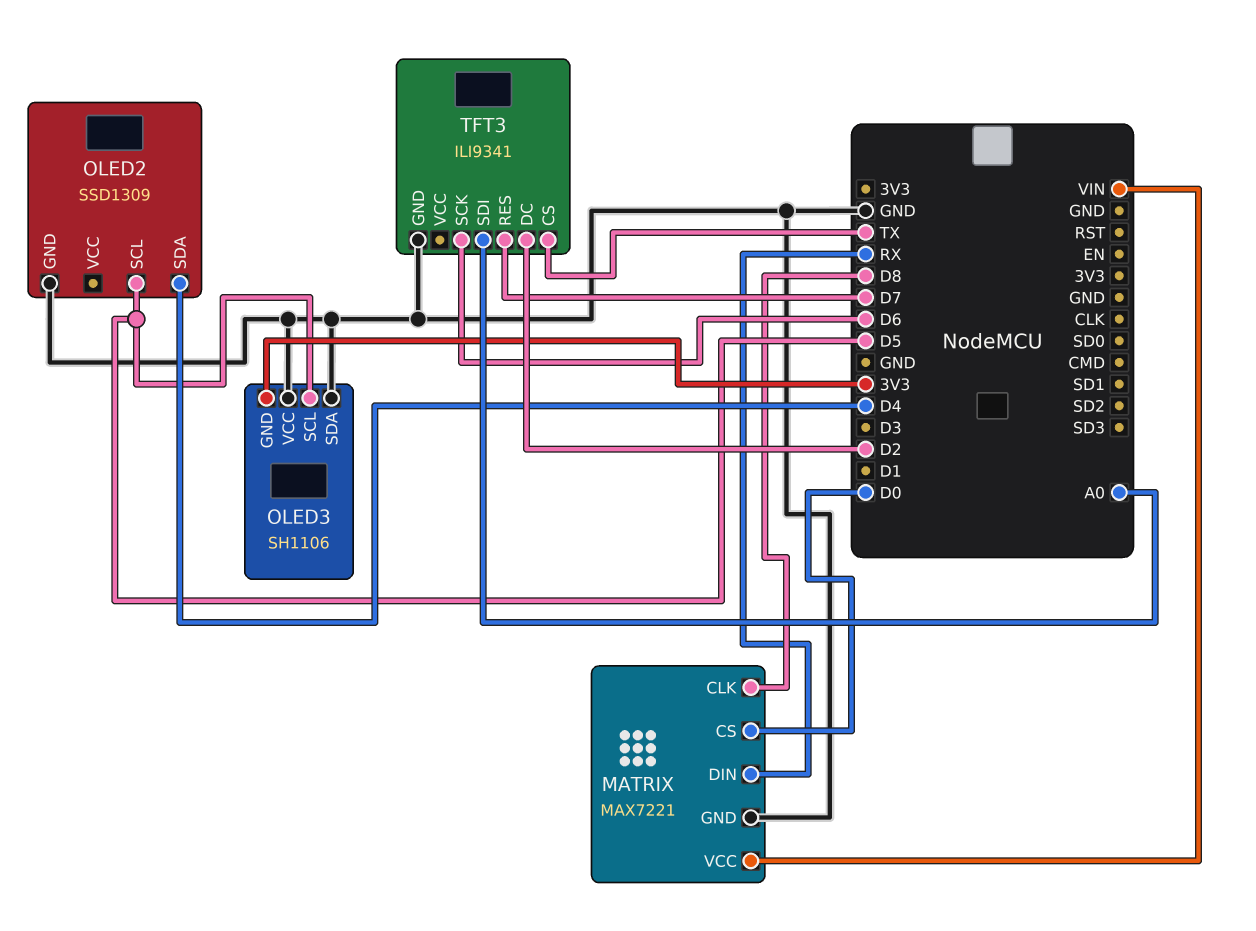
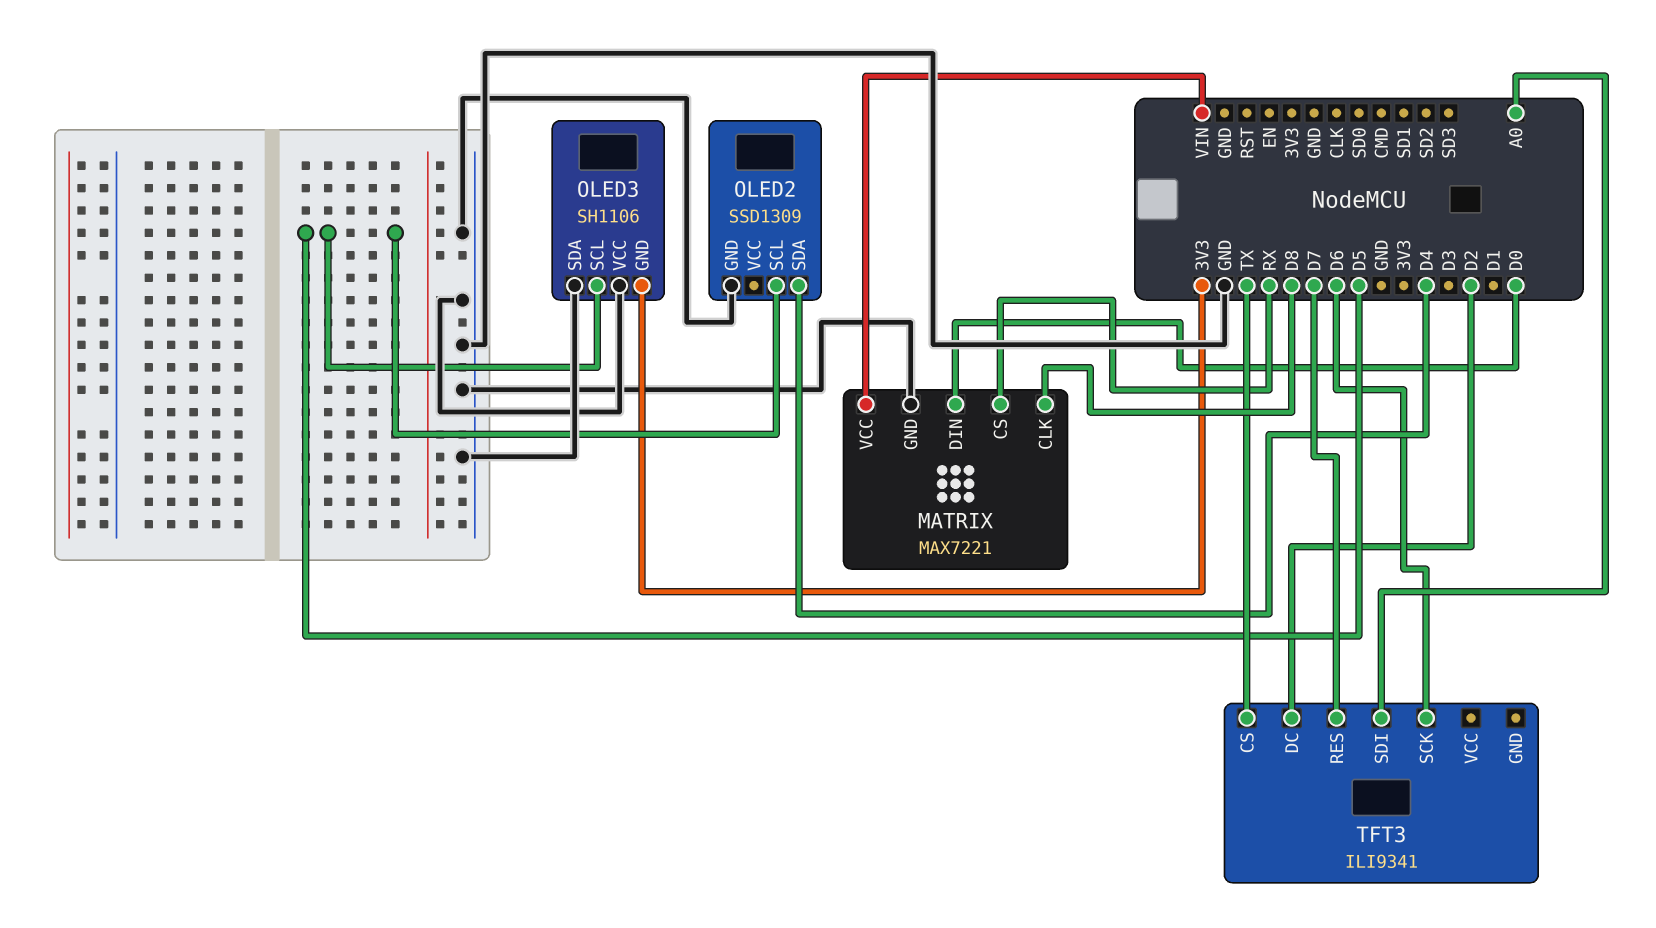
MATRIX pin CS: D0 -> RX
MATRIX pin DIN: RX -> D0
TFT3 pin GND: GND -> none

